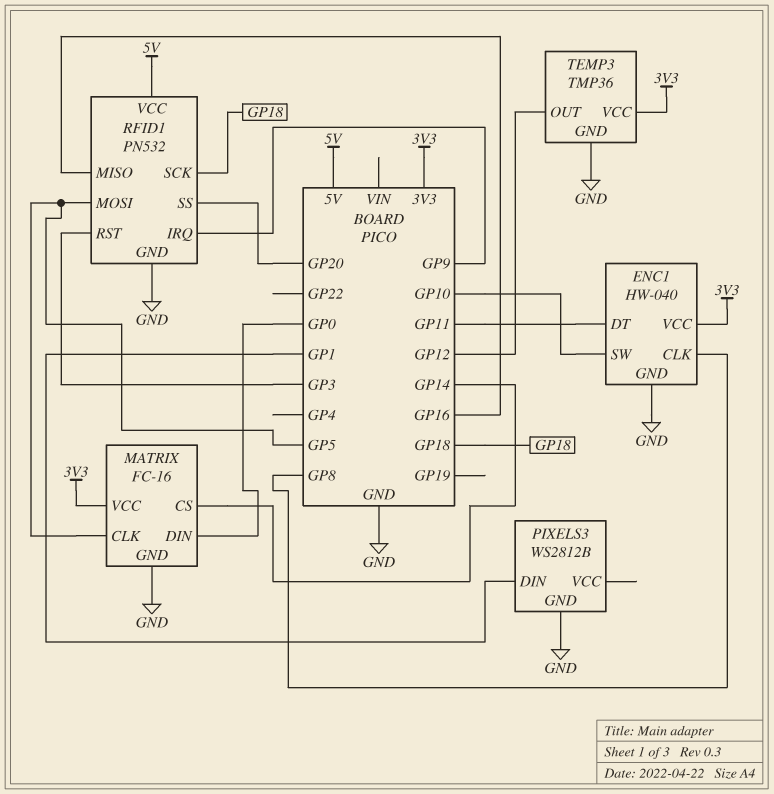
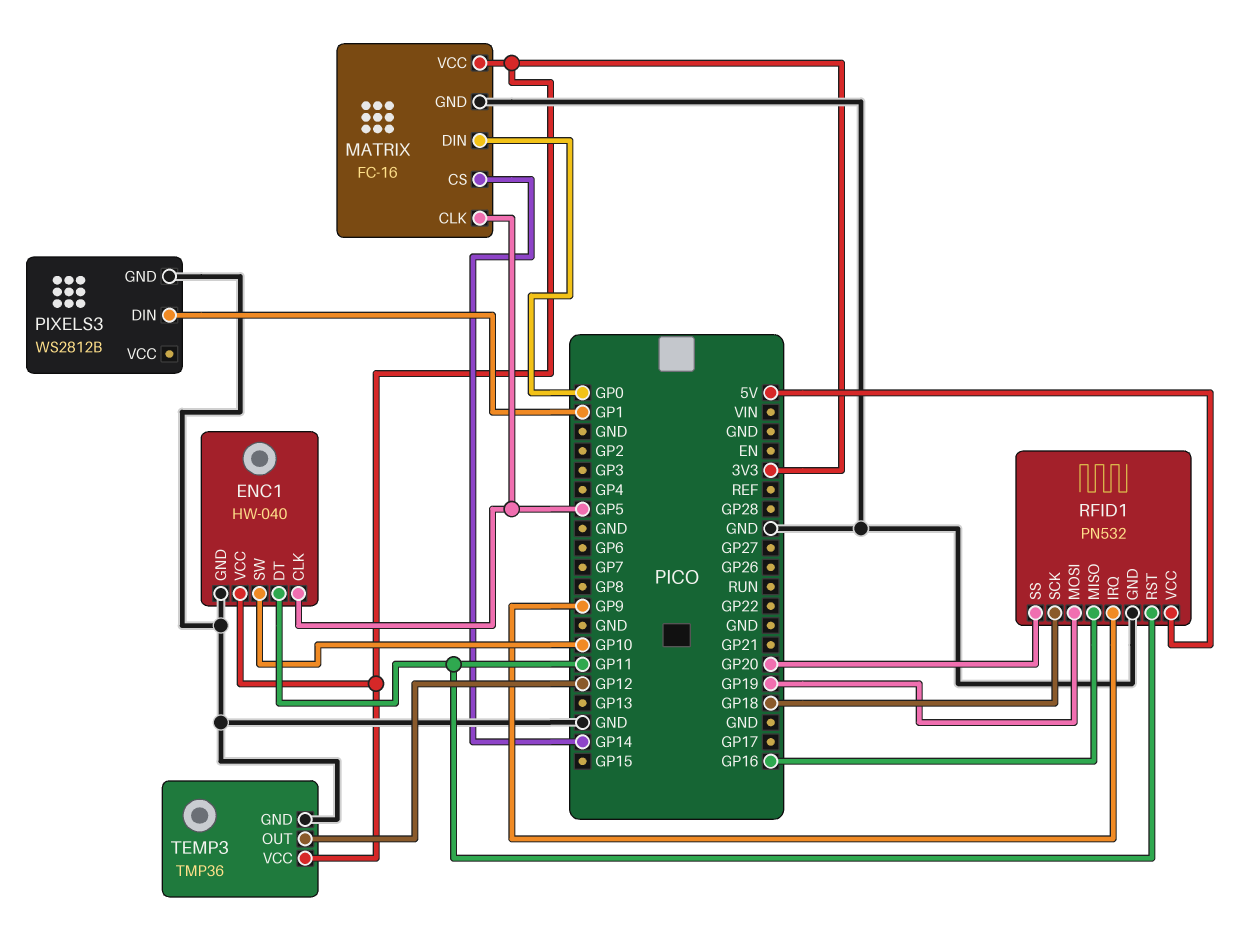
ENC1 pin CLK: GP8 -> GP5
RFID1 pin MOSI: GP5 -> GP19
RFID1 pin RST: GP3 -> GP11

